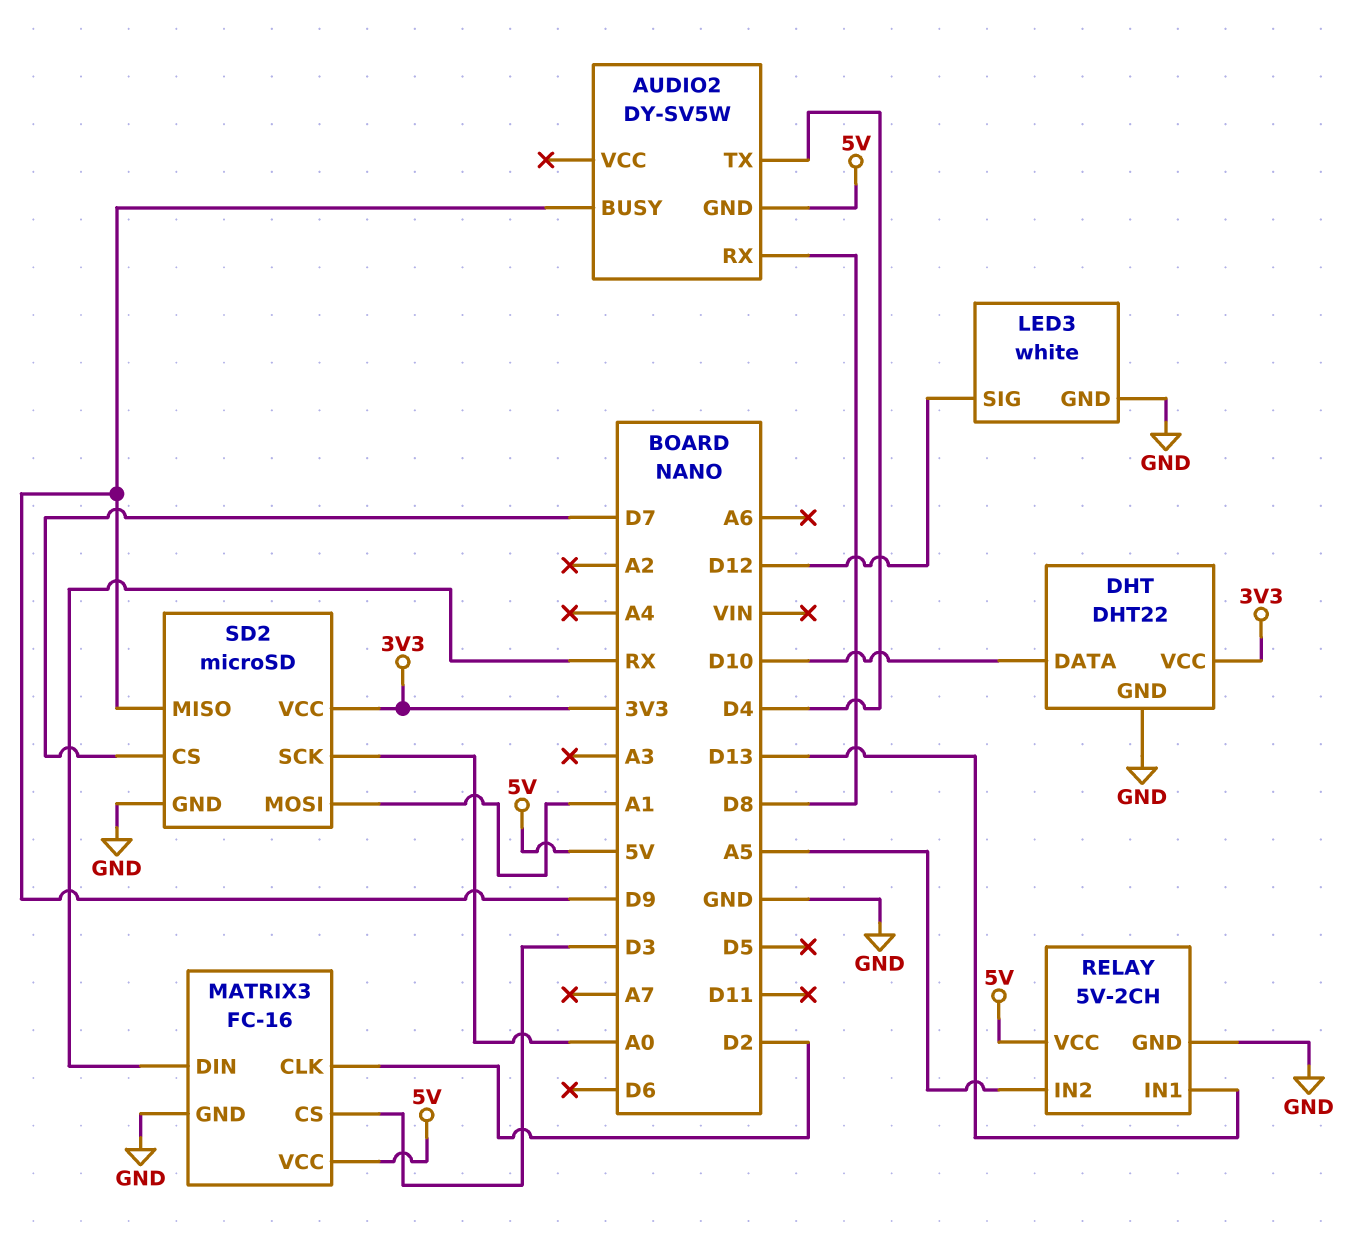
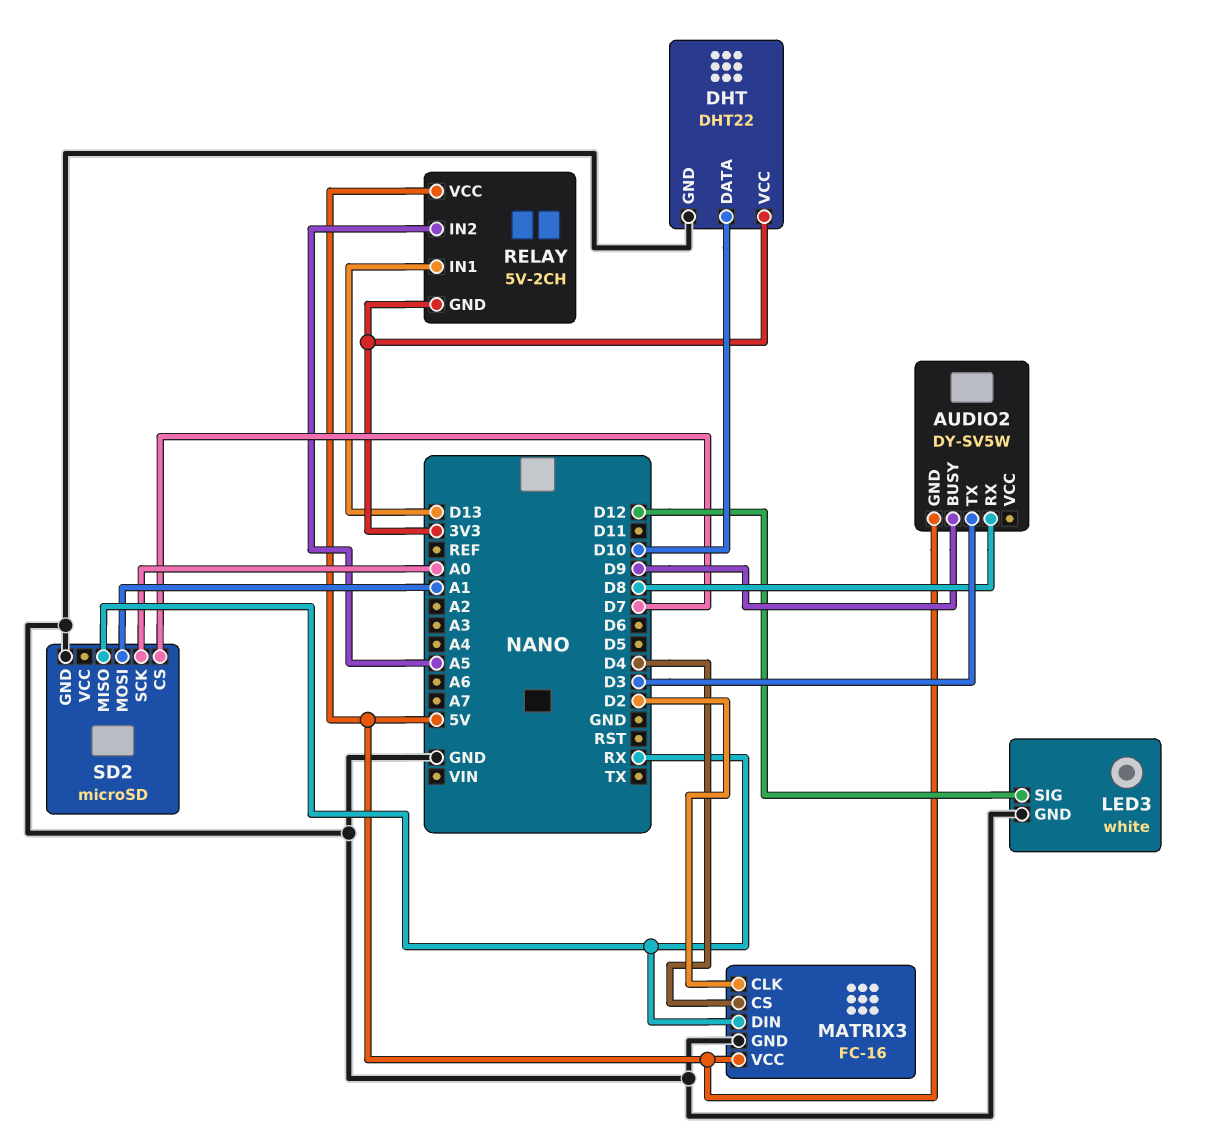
AUDIO2 pin TX: D4 -> D3
MATRIX3 pin CS: D3 -> D4
RELAY pin GND: GND -> 3V3
SD2 pin MISO: D9 -> RX
SD2 pin VCC: 3V3 -> none

